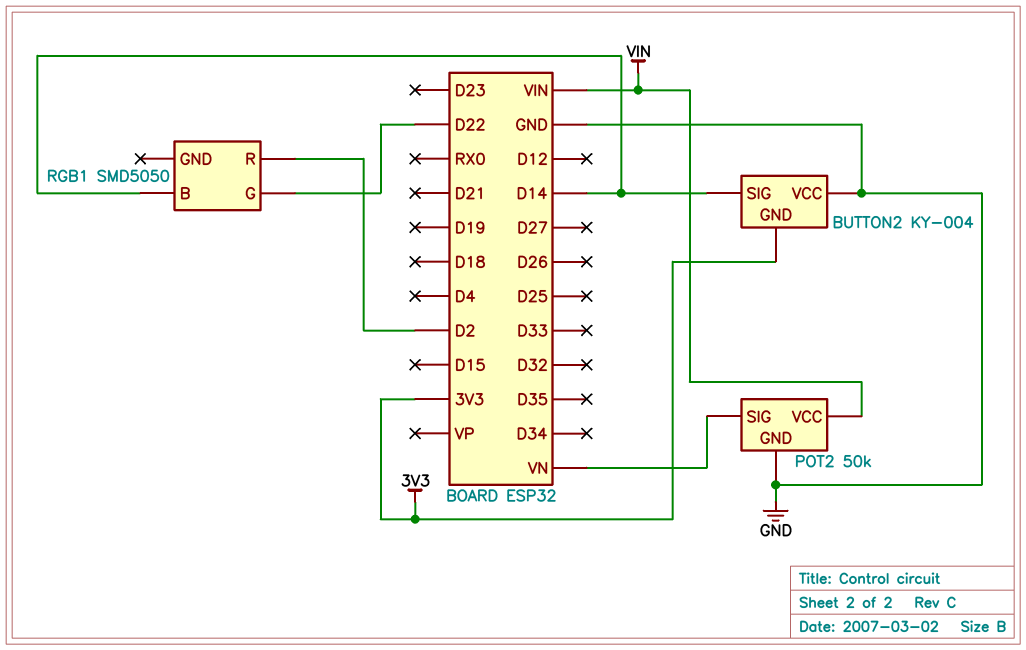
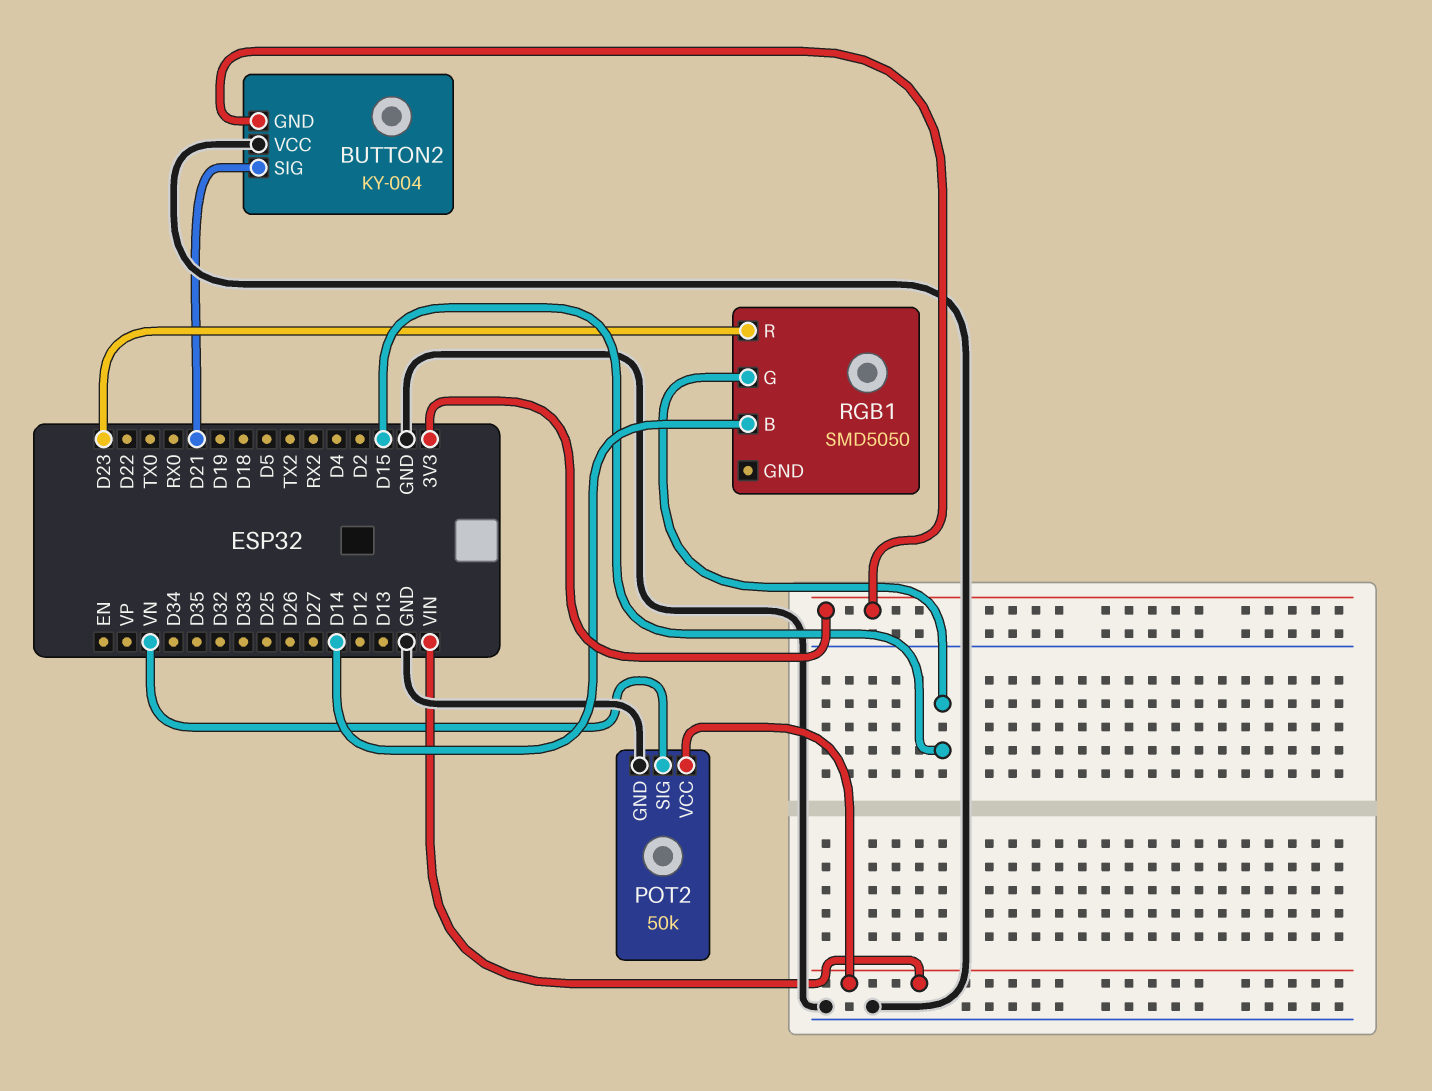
BUTTON2 pin SIG: D14 -> D21
RGB1 pin G: D22 -> D15
RGB1 pin R: D2 -> D23

